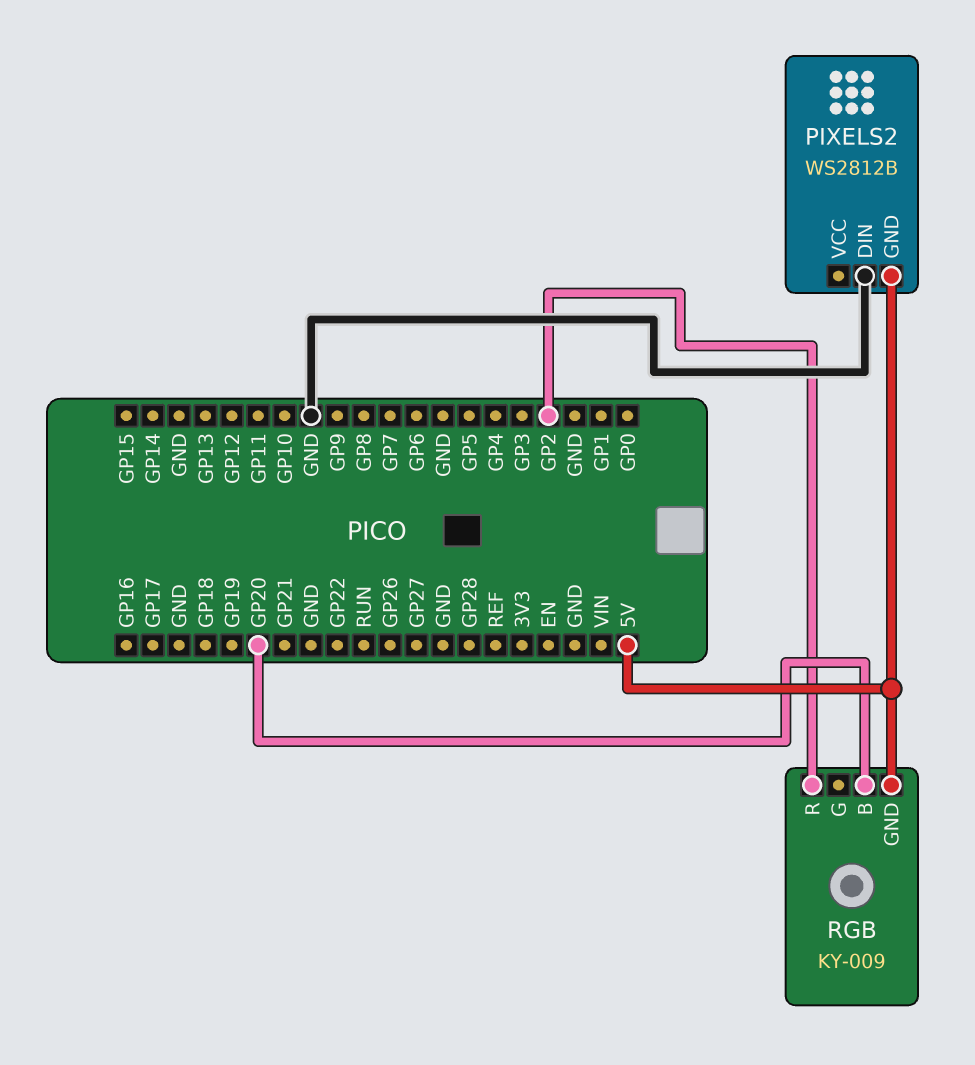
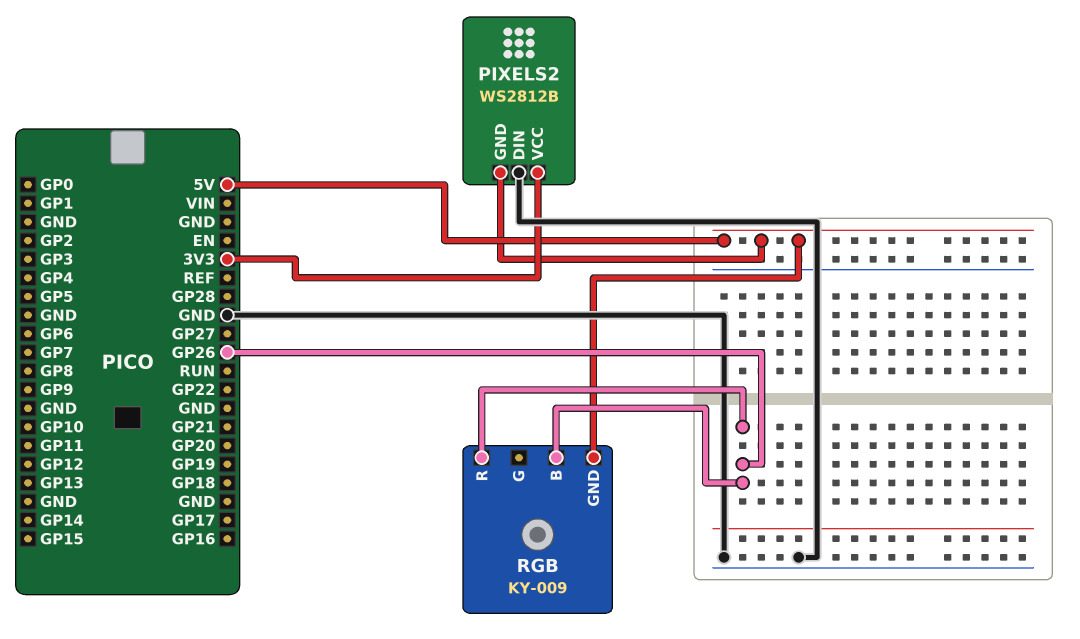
PIXELS2 pin VCC: none -> 3V3
RGB pin B: GP20 -> GP26
RGB pin R: GP2 -> GP26

